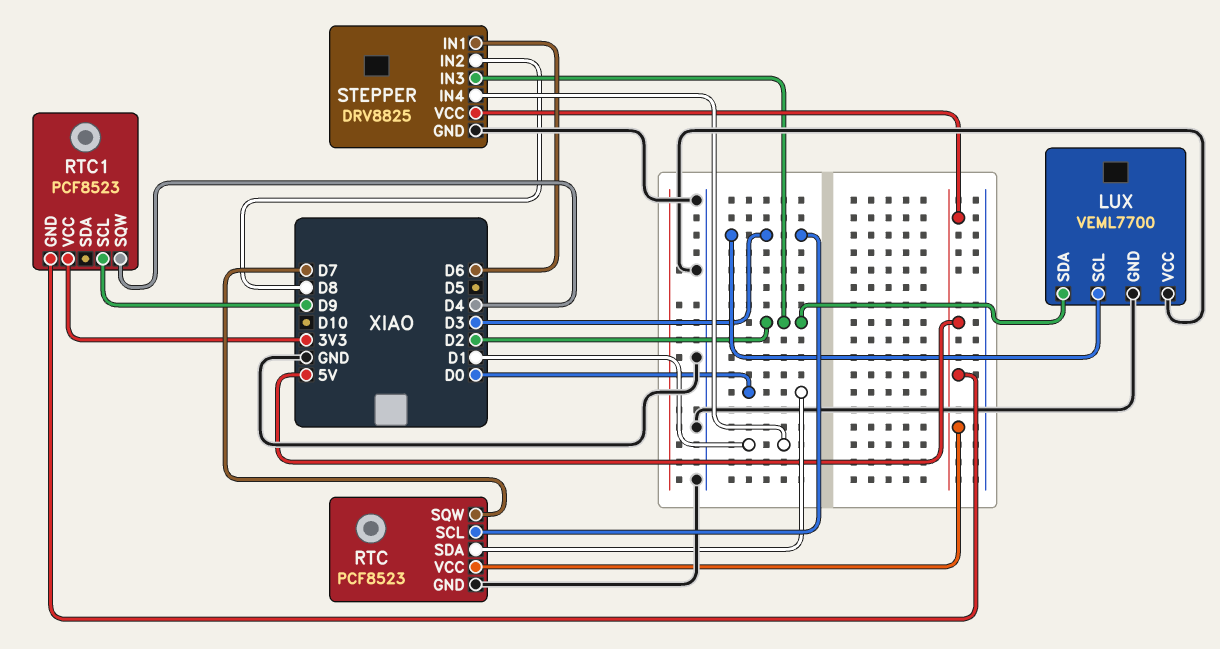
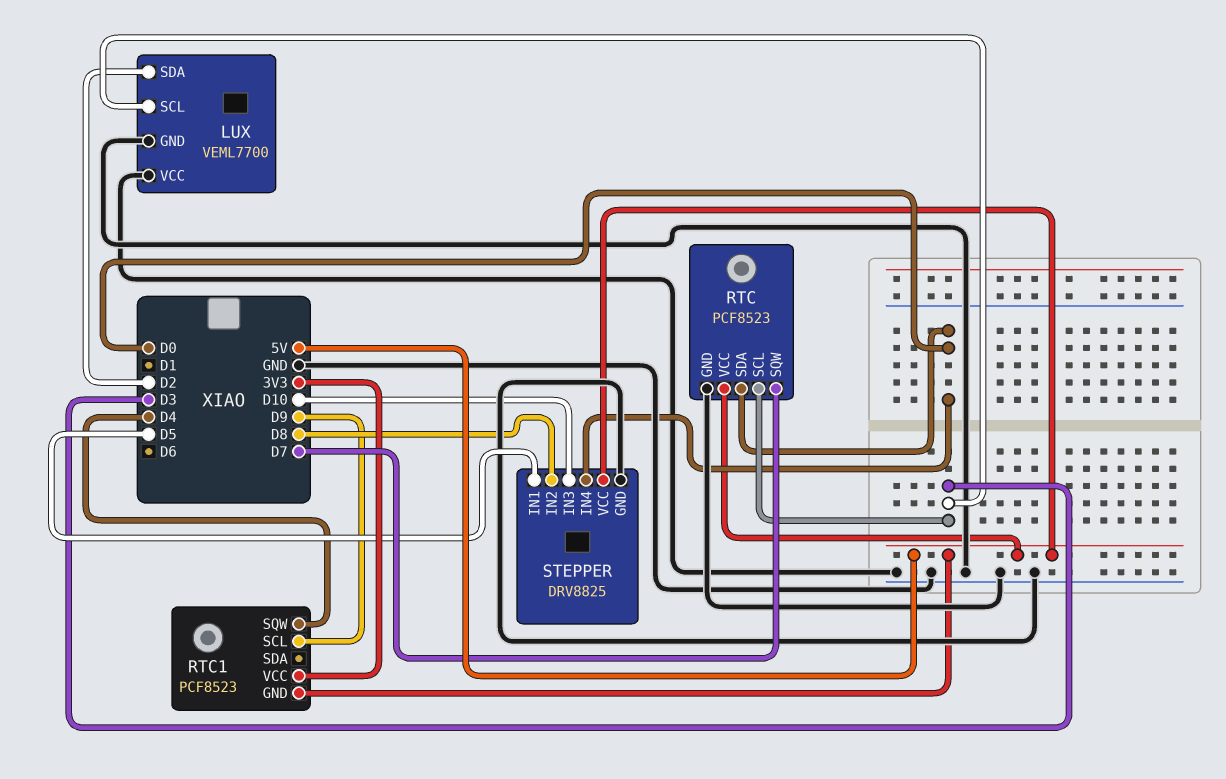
STEPPER pin IN1: D6 -> D5
STEPPER pin IN3: D2 -> D10
STEPPER pin IN4: D1 -> D0

